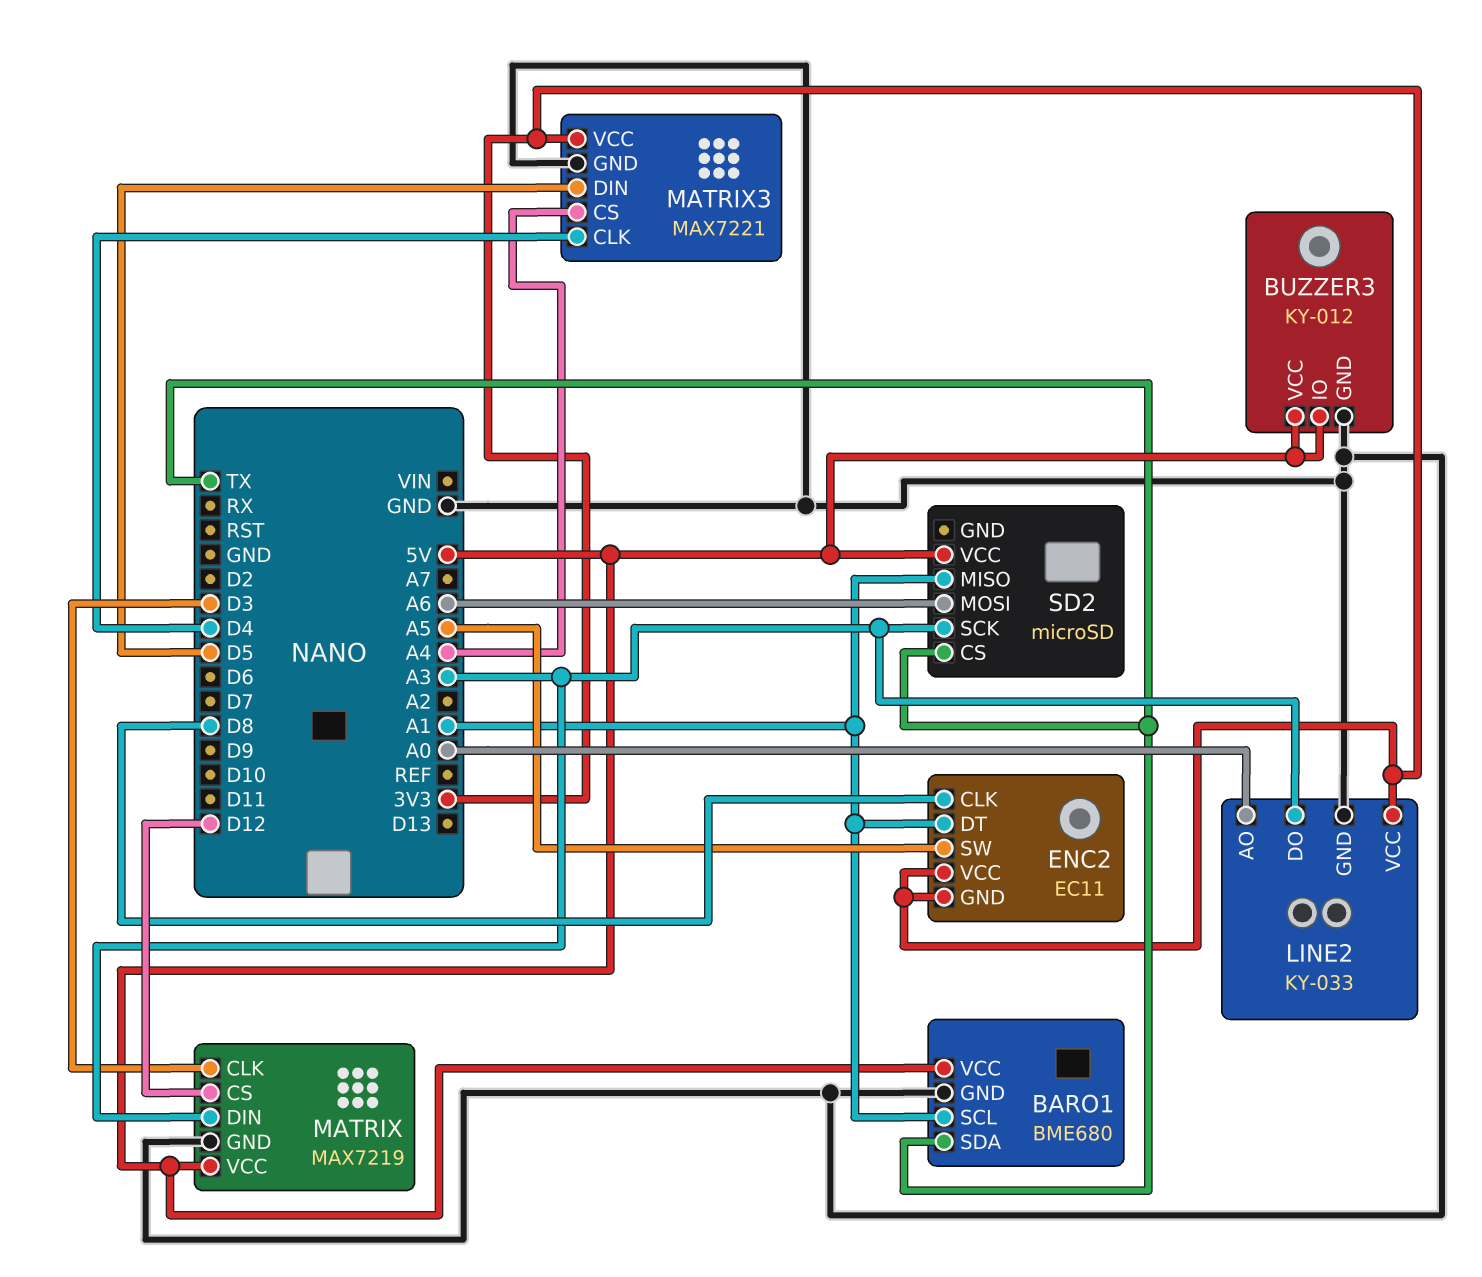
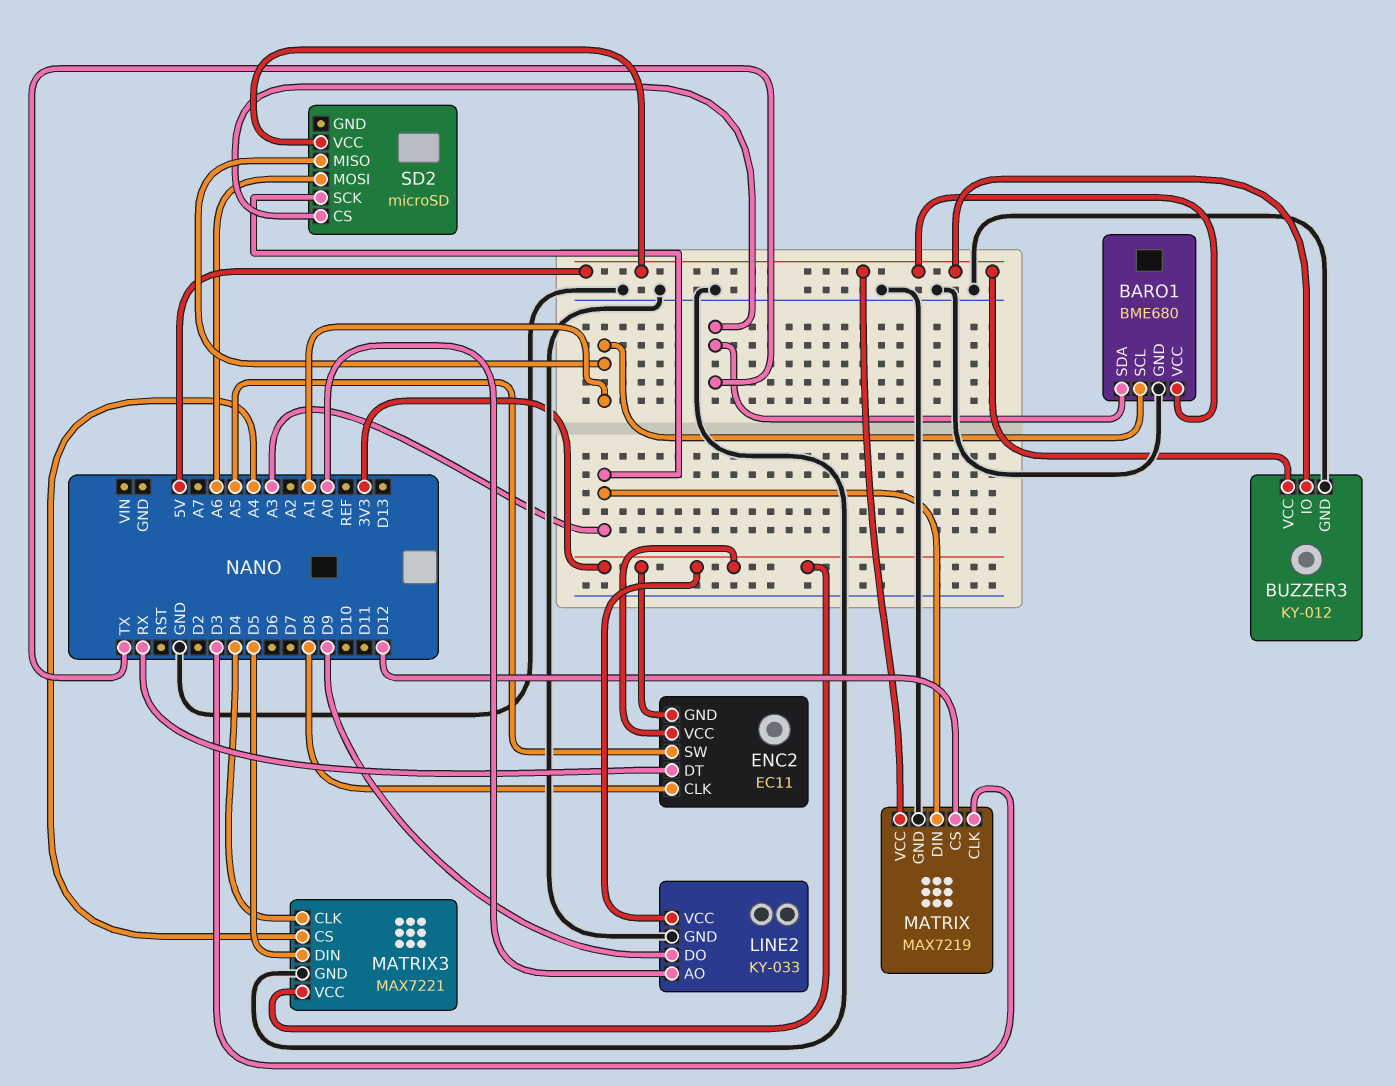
ENC2 pin DT: A1 -> RX
LINE2 pin DO: A3 -> D9

